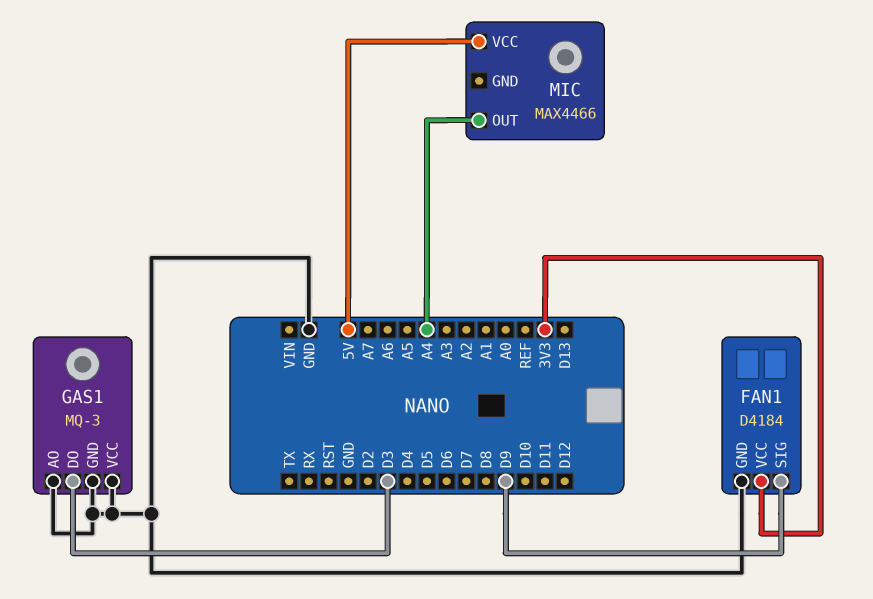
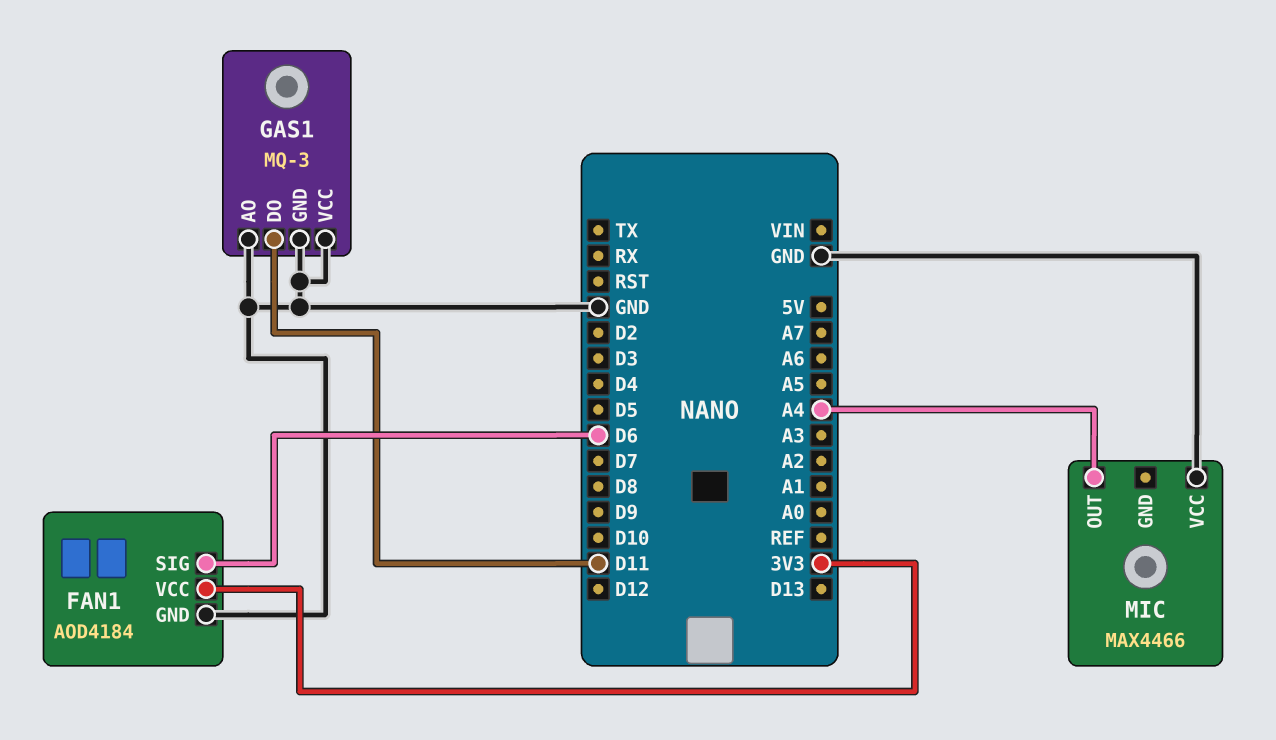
FAN1: D4184 -> AOD4184
FAN1 pin SIG: D9 -> D6
GAS1 pin DO: D3 -> D11
MIC pin VCC: 5V -> GND

